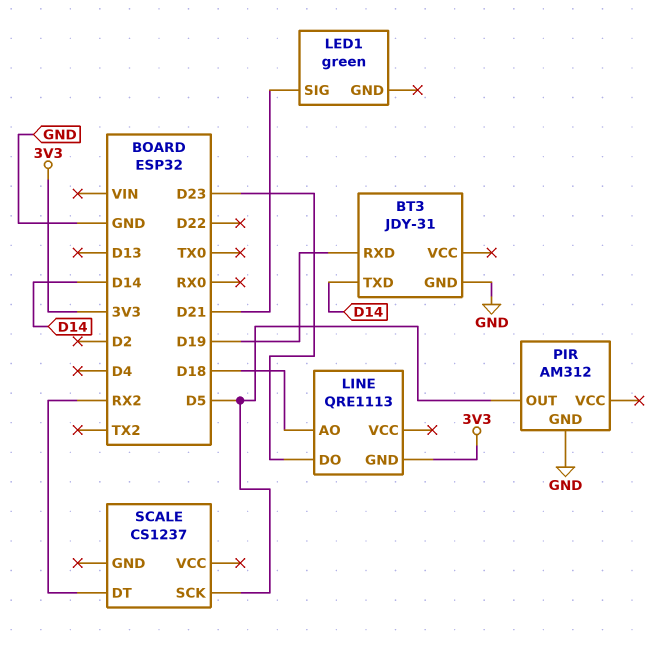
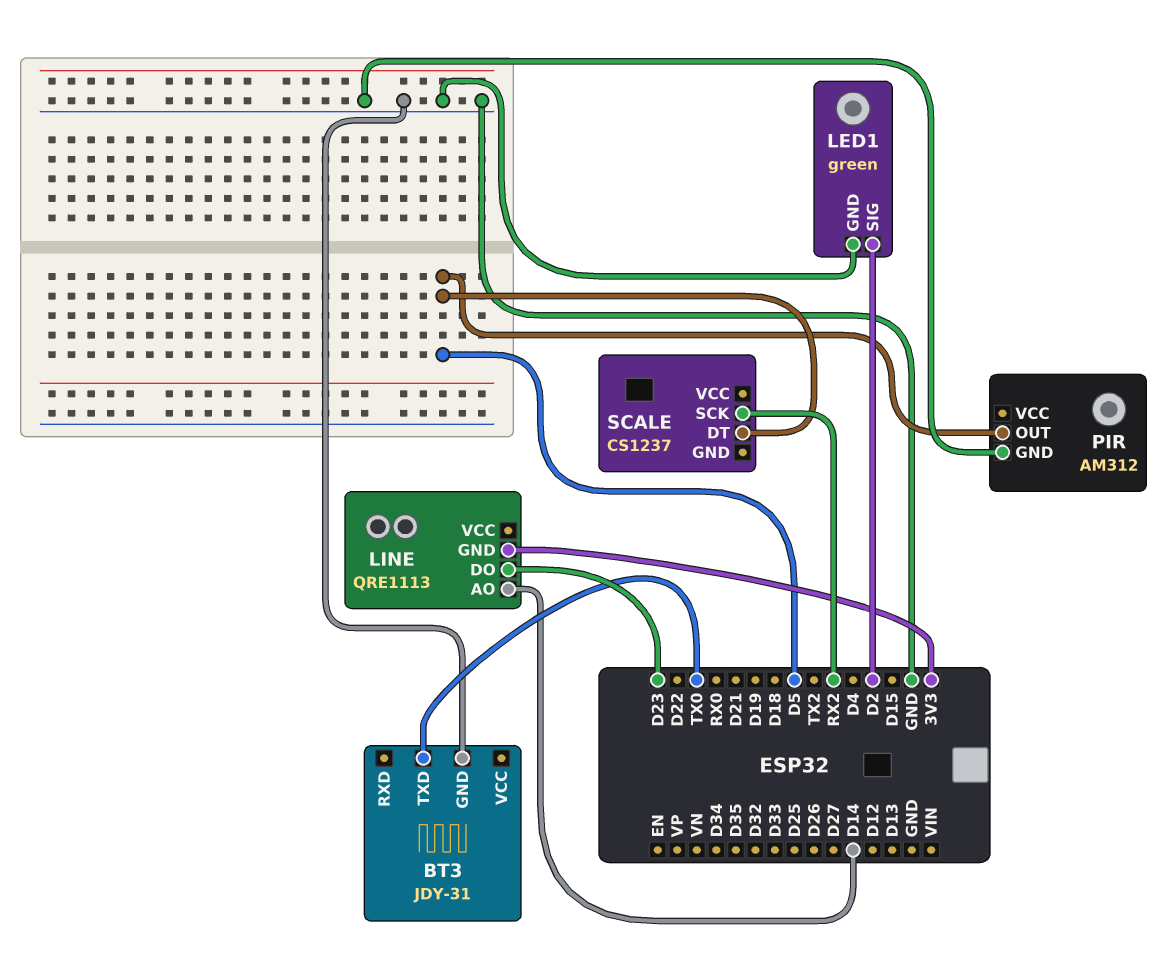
BT3 pin RXD: D19 -> none
BT3 pin TXD: D14 -> TX0
LED1 pin GND: none -> GND
LED1 pin SIG: D21 -> D2
LINE pin AO: D18 -> D14
SCALE pin DT: RX2 -> D5
SCALE pin SCK: D5 -> RX2

